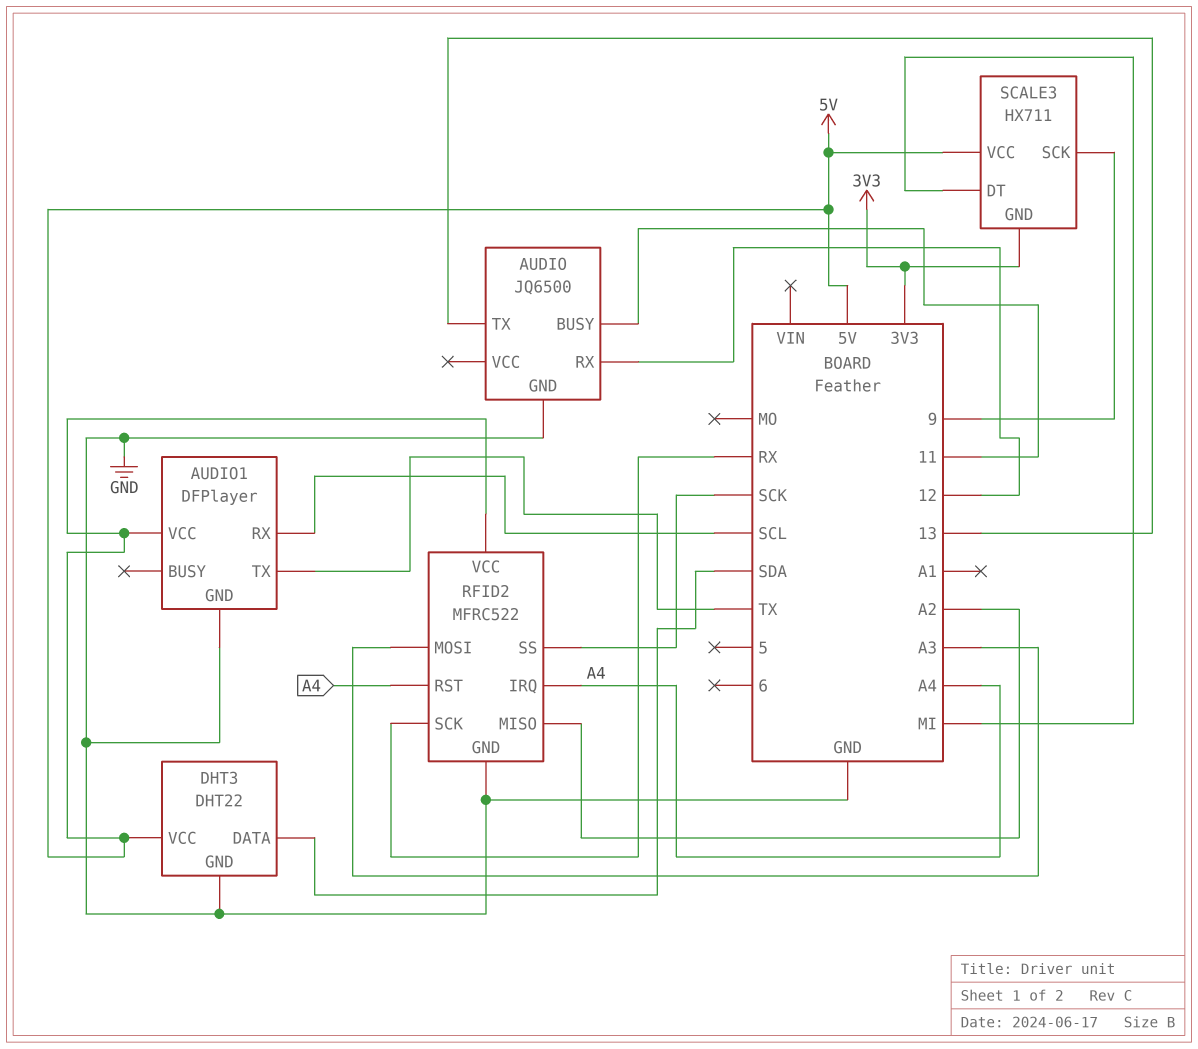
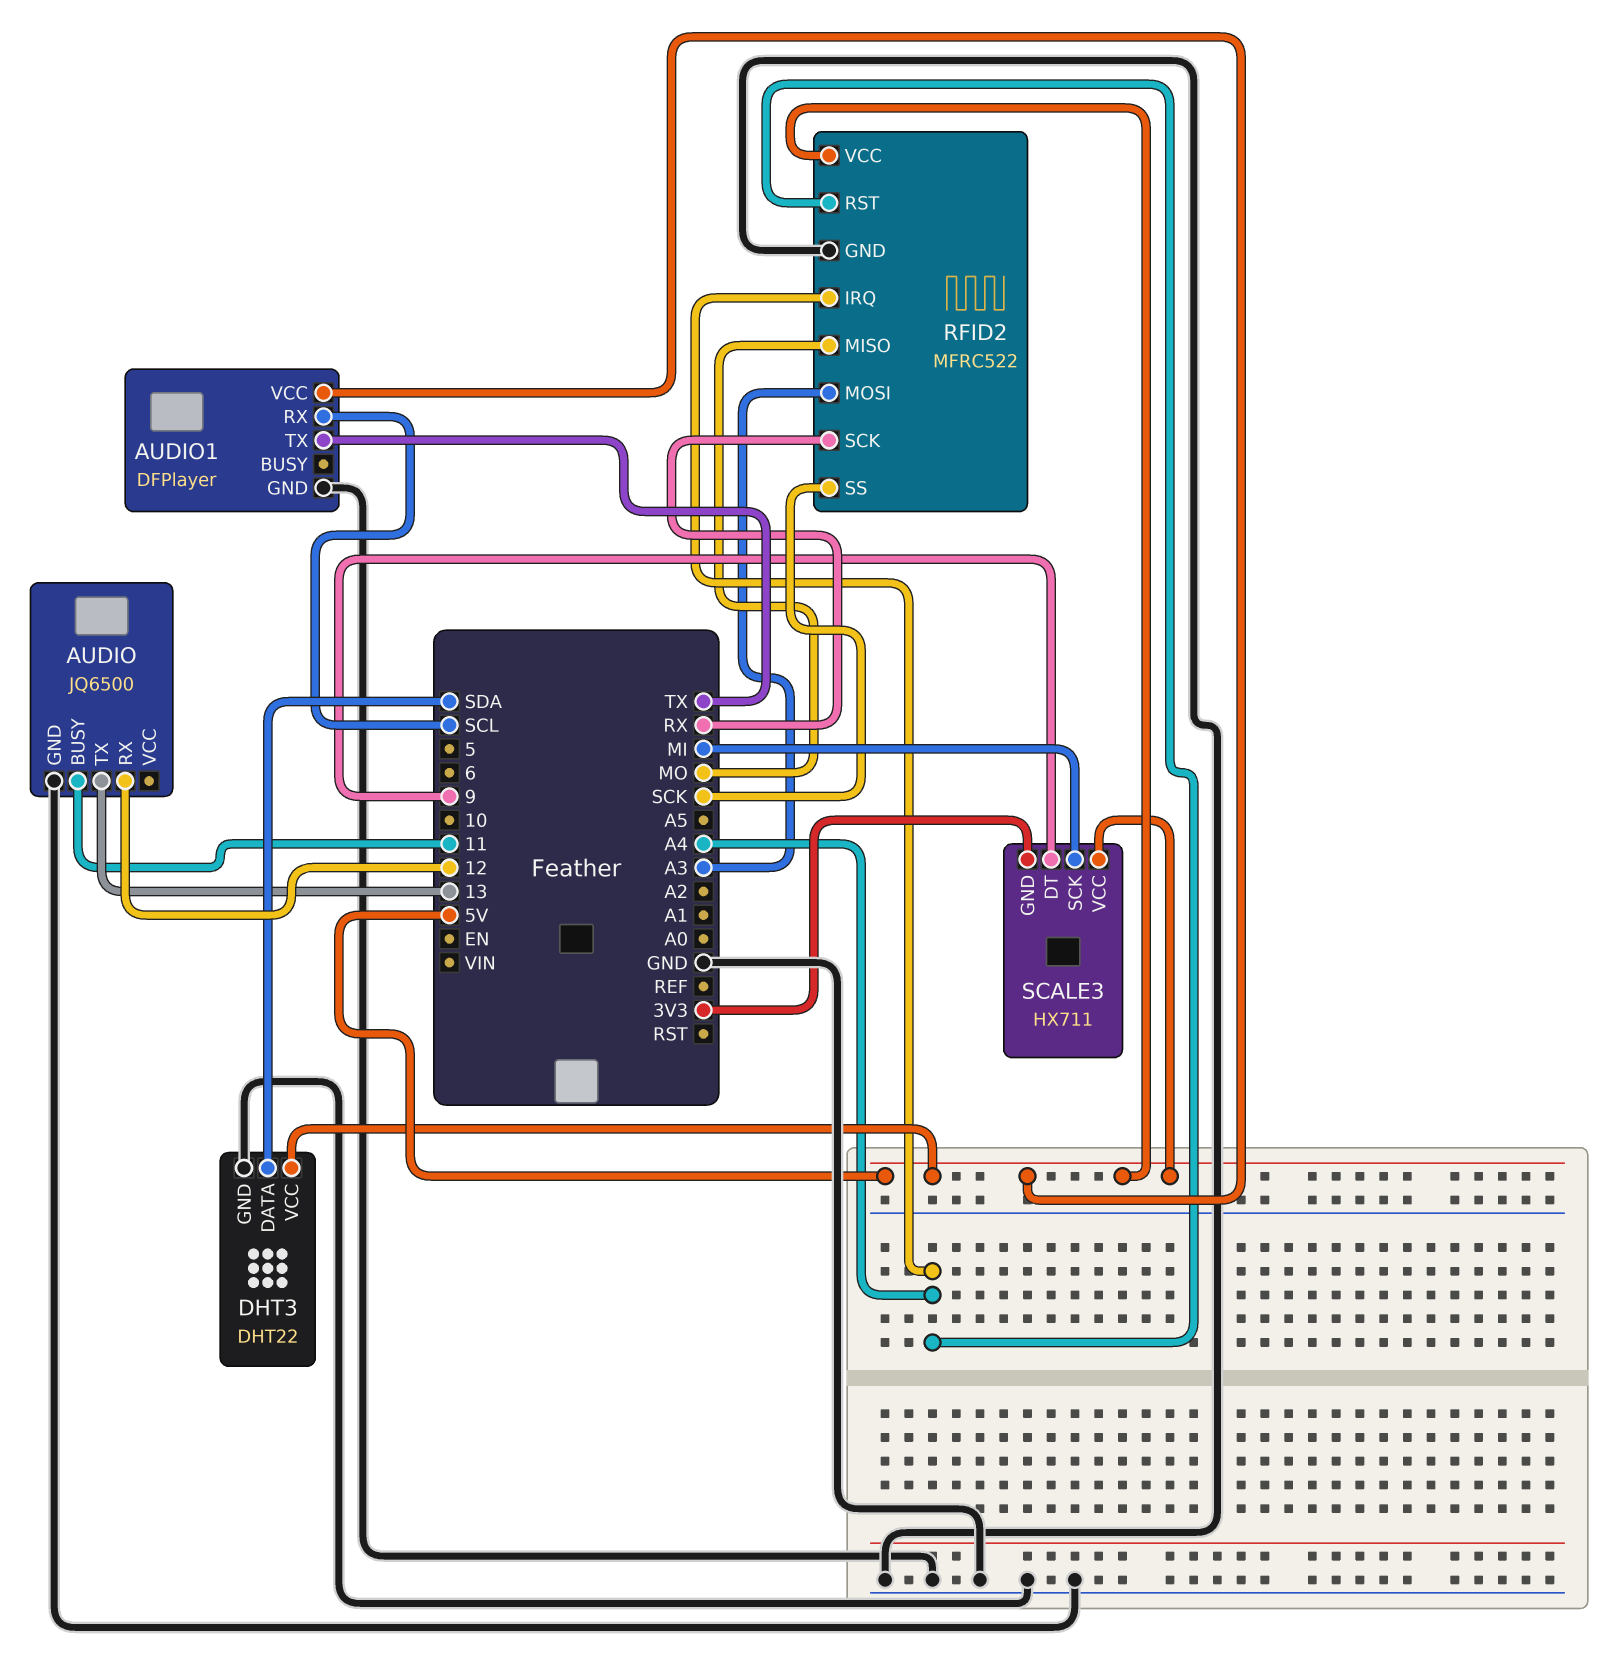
RFID2 pin MISO: A2 -> MO
SCALE3 pin DT: MI -> 9
SCALE3 pin SCK: 9 -> MI

